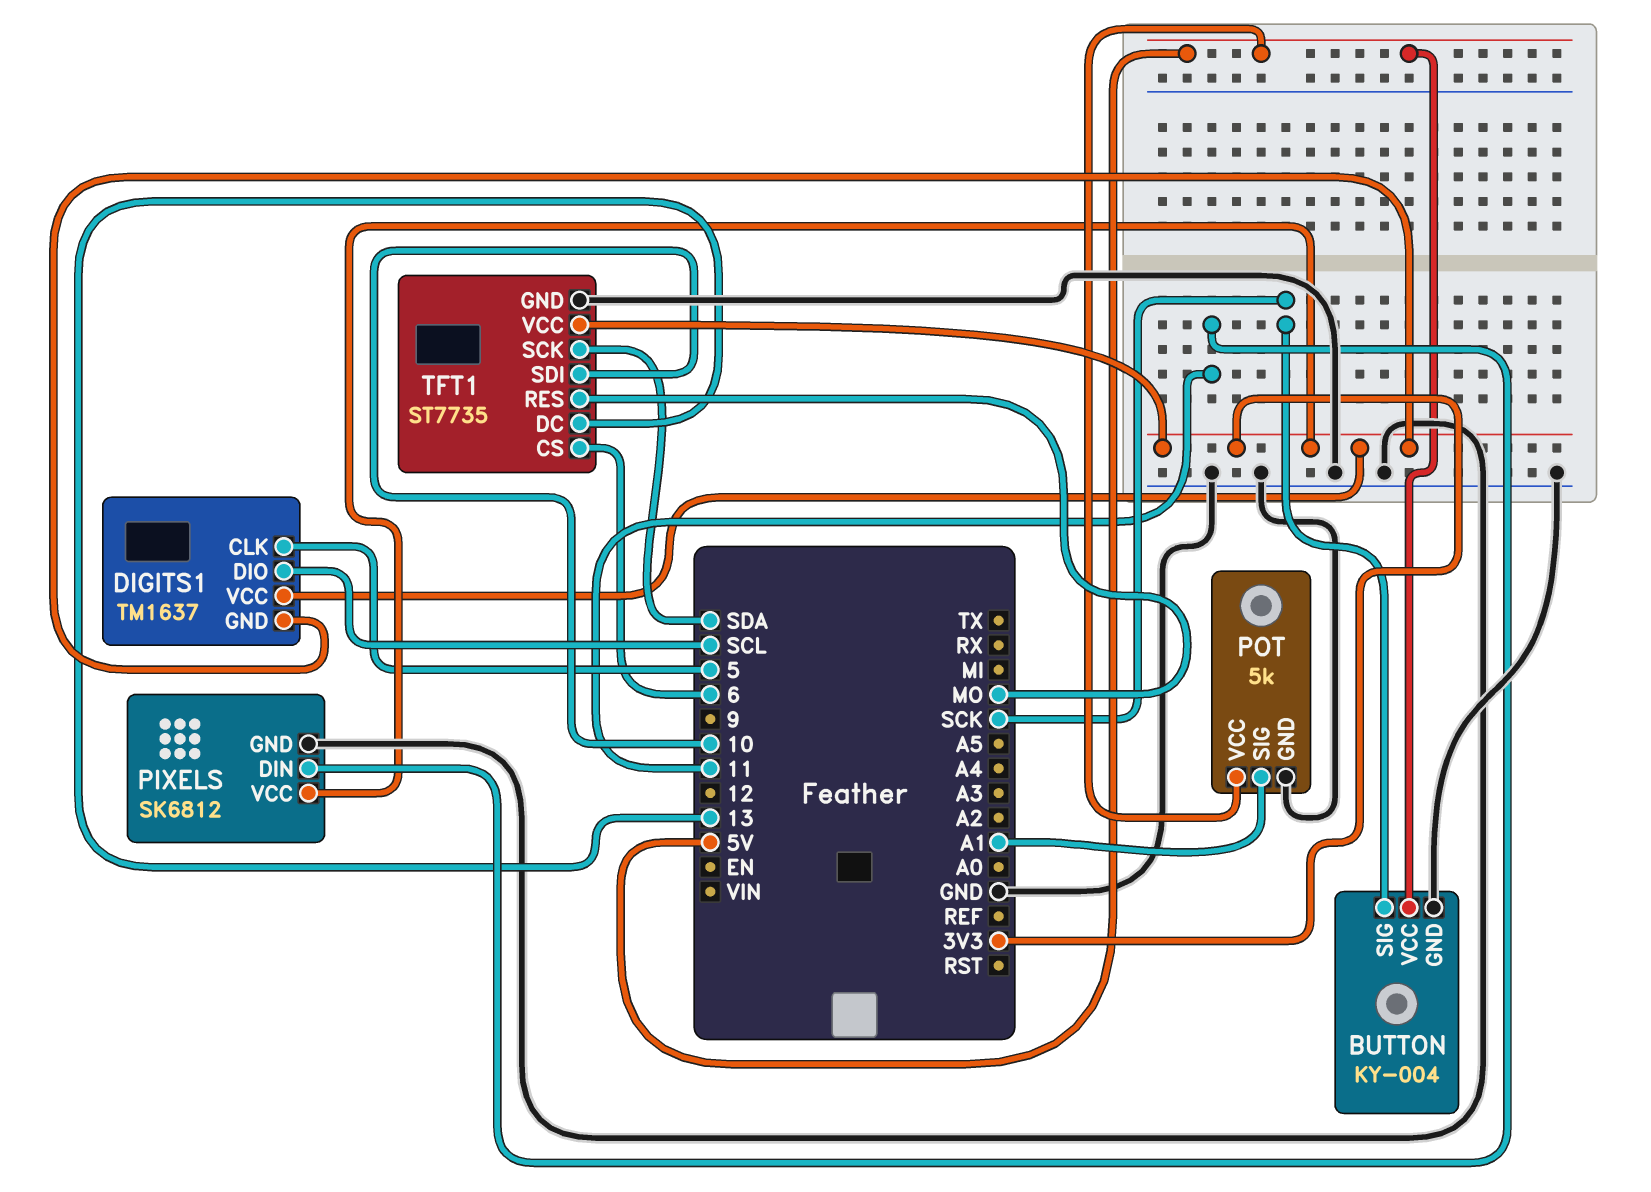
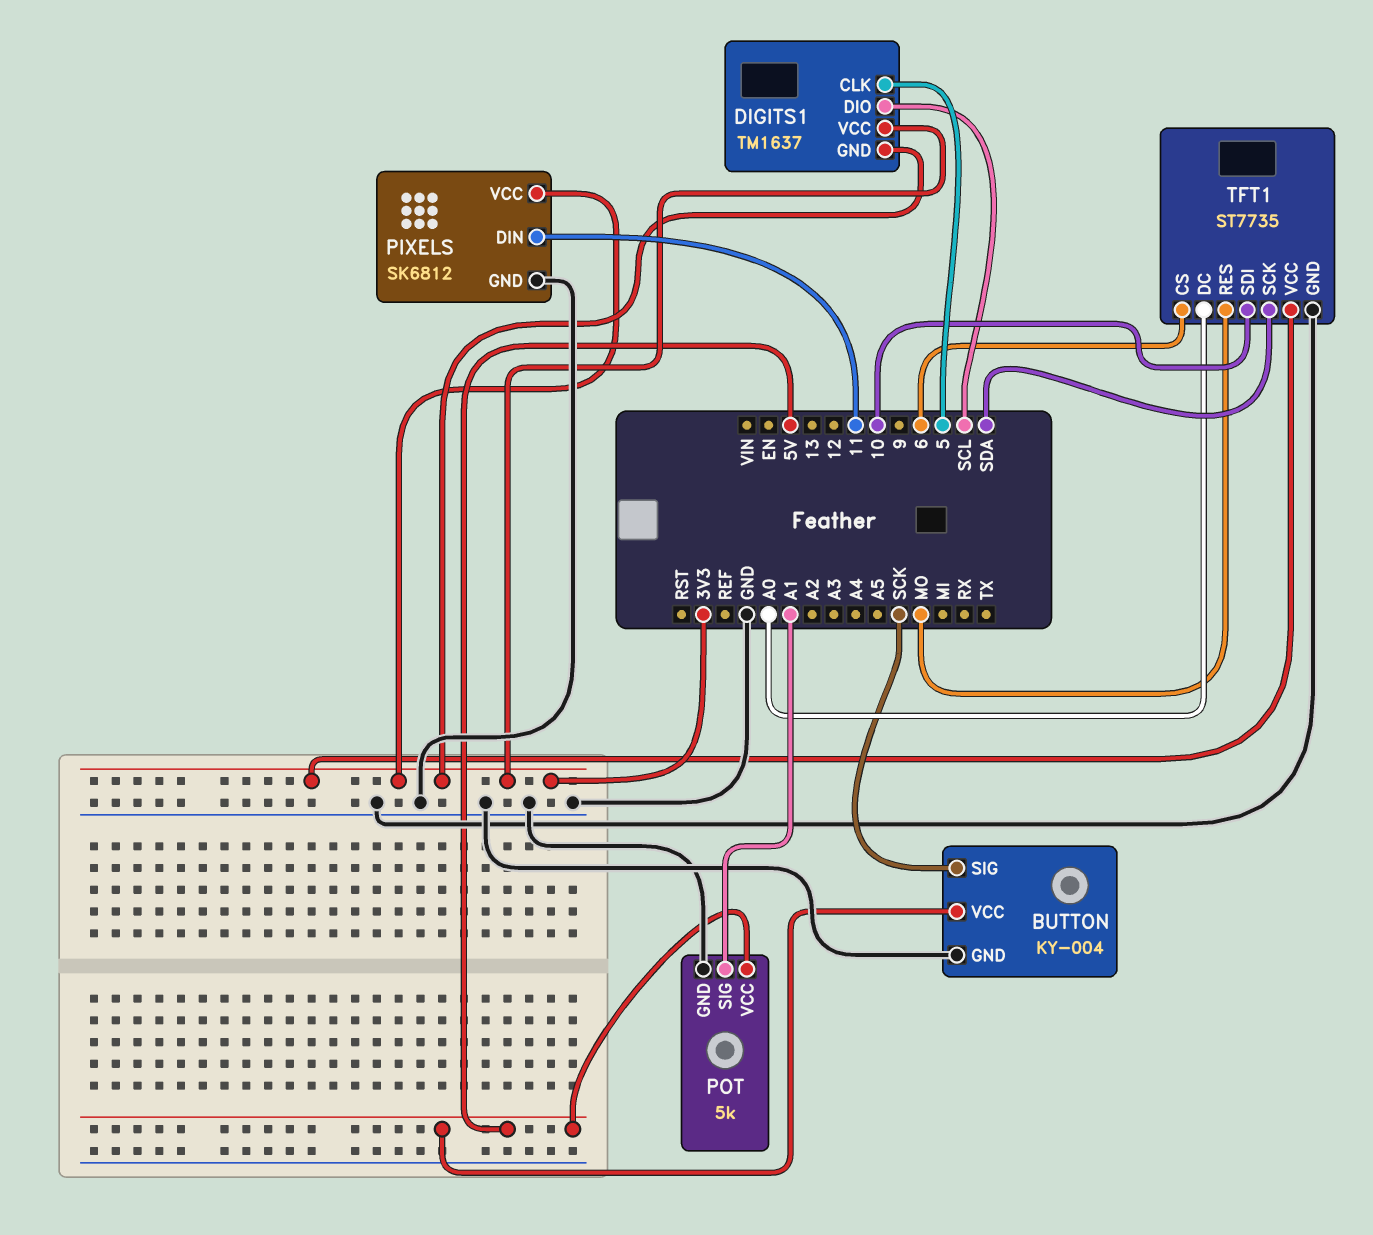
TFT1 pin DC: 13 -> A0

